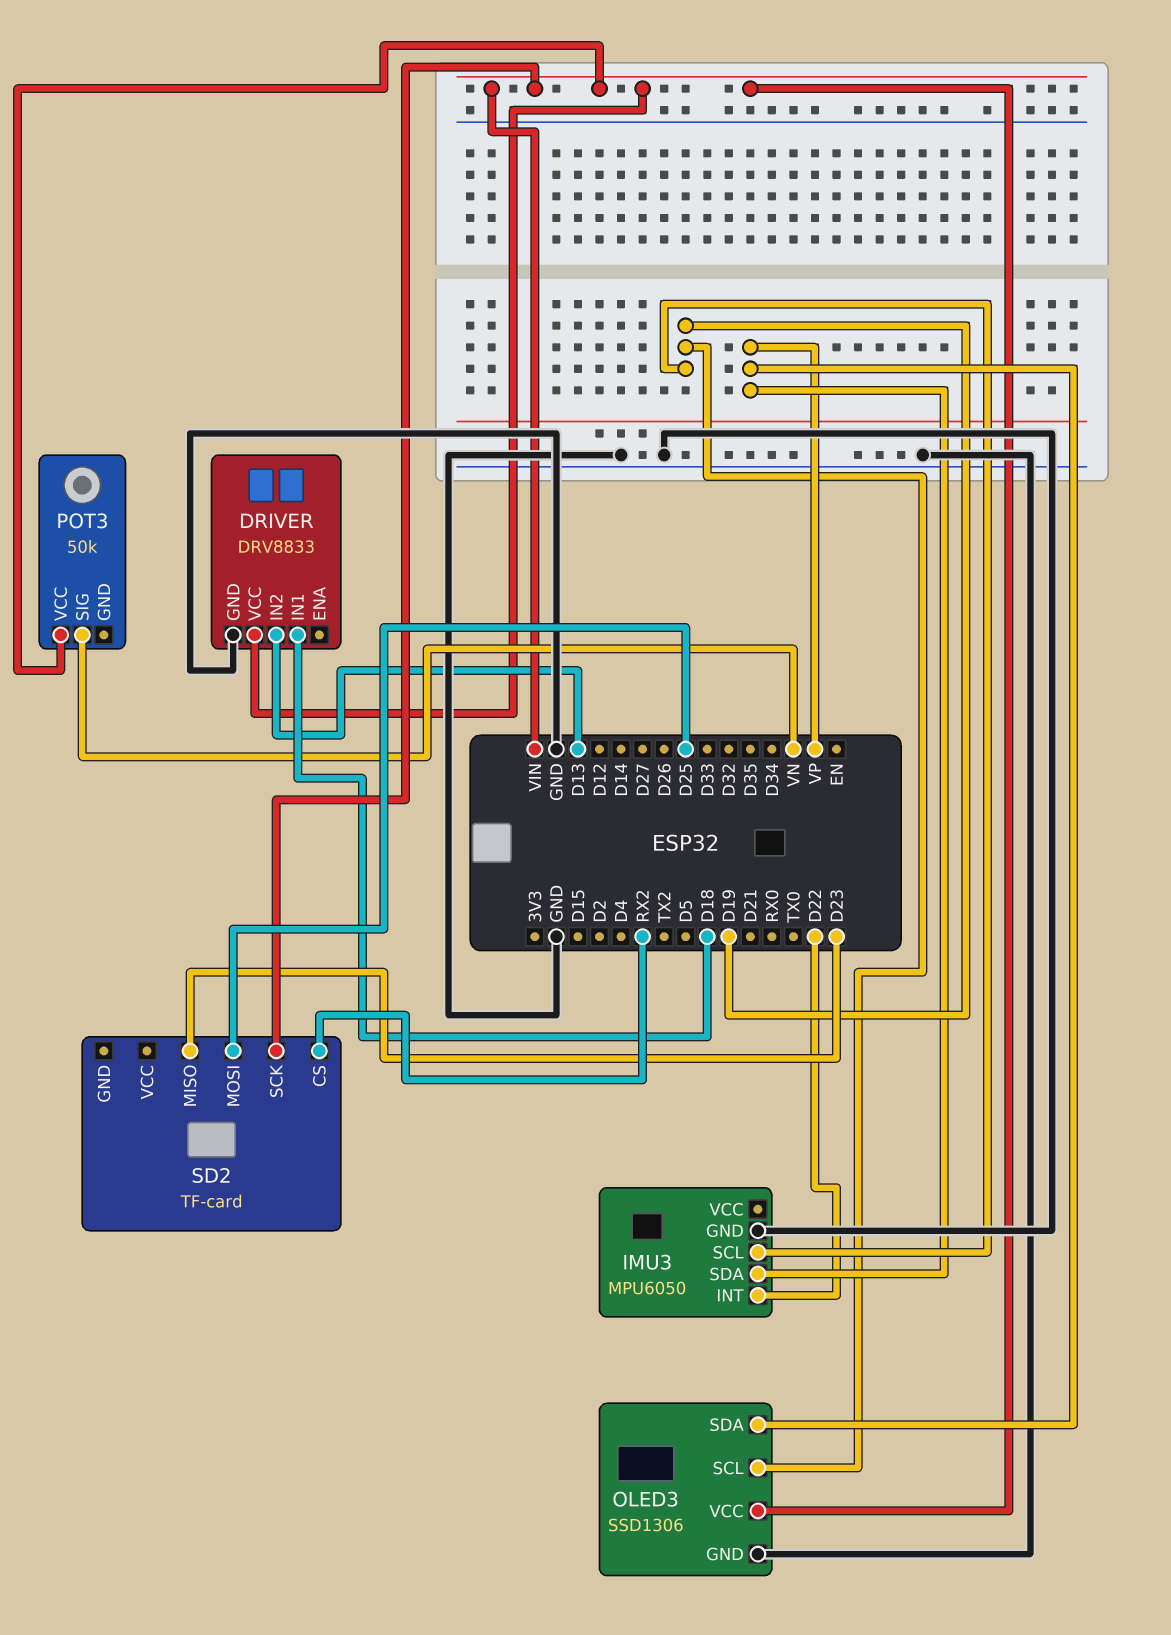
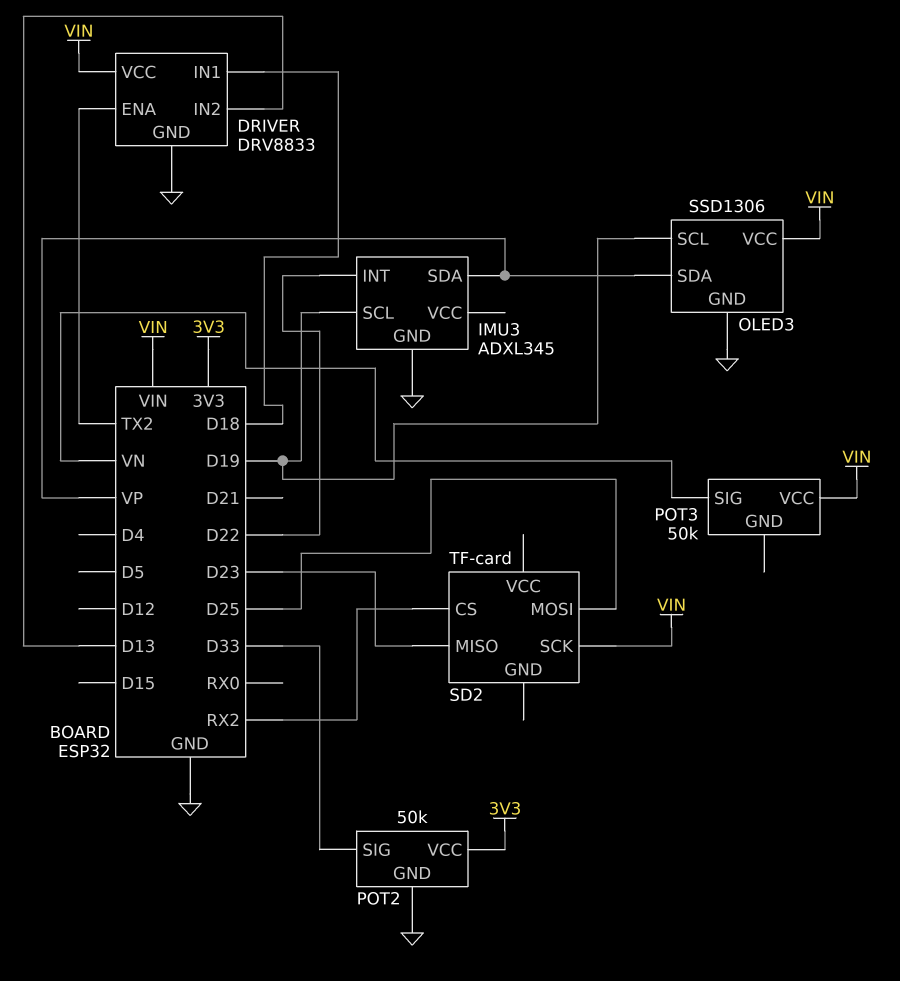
DRIVER pin ENA: none -> TX2
IMU3: MPU6050 -> ADXL345
POT2: none -> 50k
POT2 pin GND: none -> GND
POT2 pin SIG: none -> D33
POT2 pin VCC: none -> 3V3

